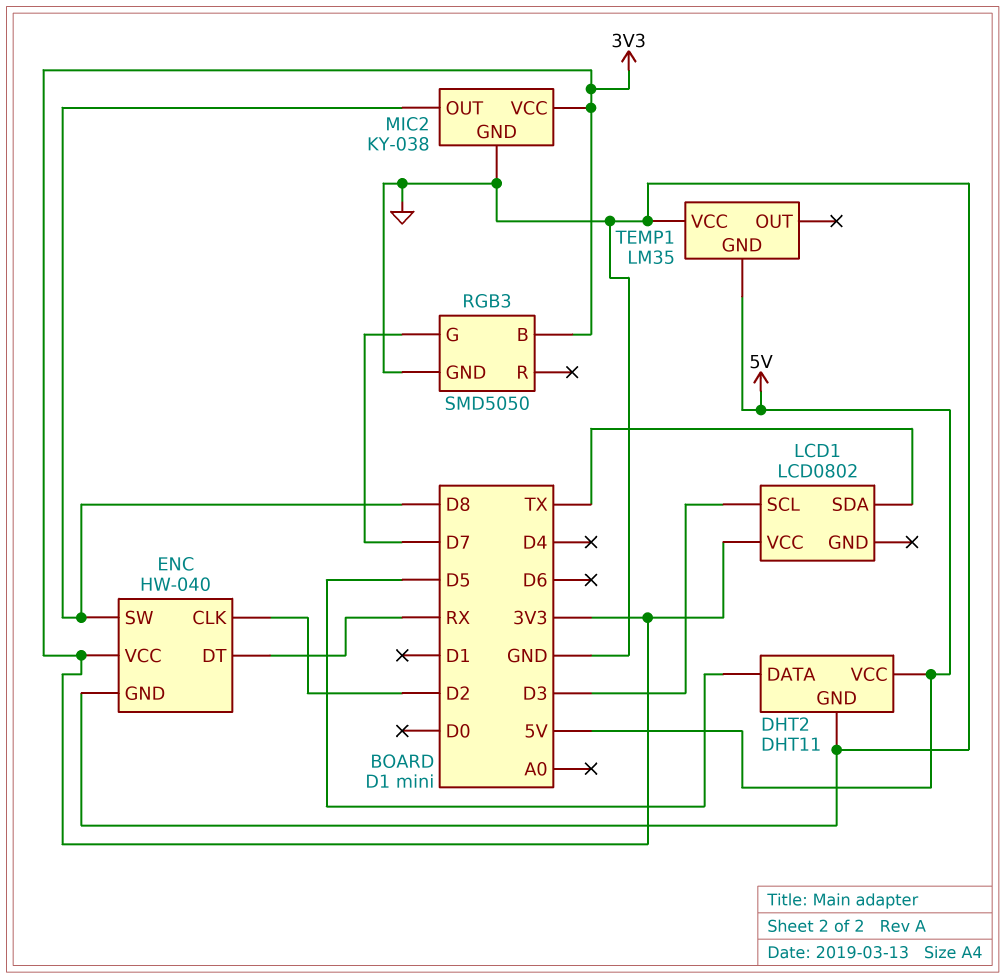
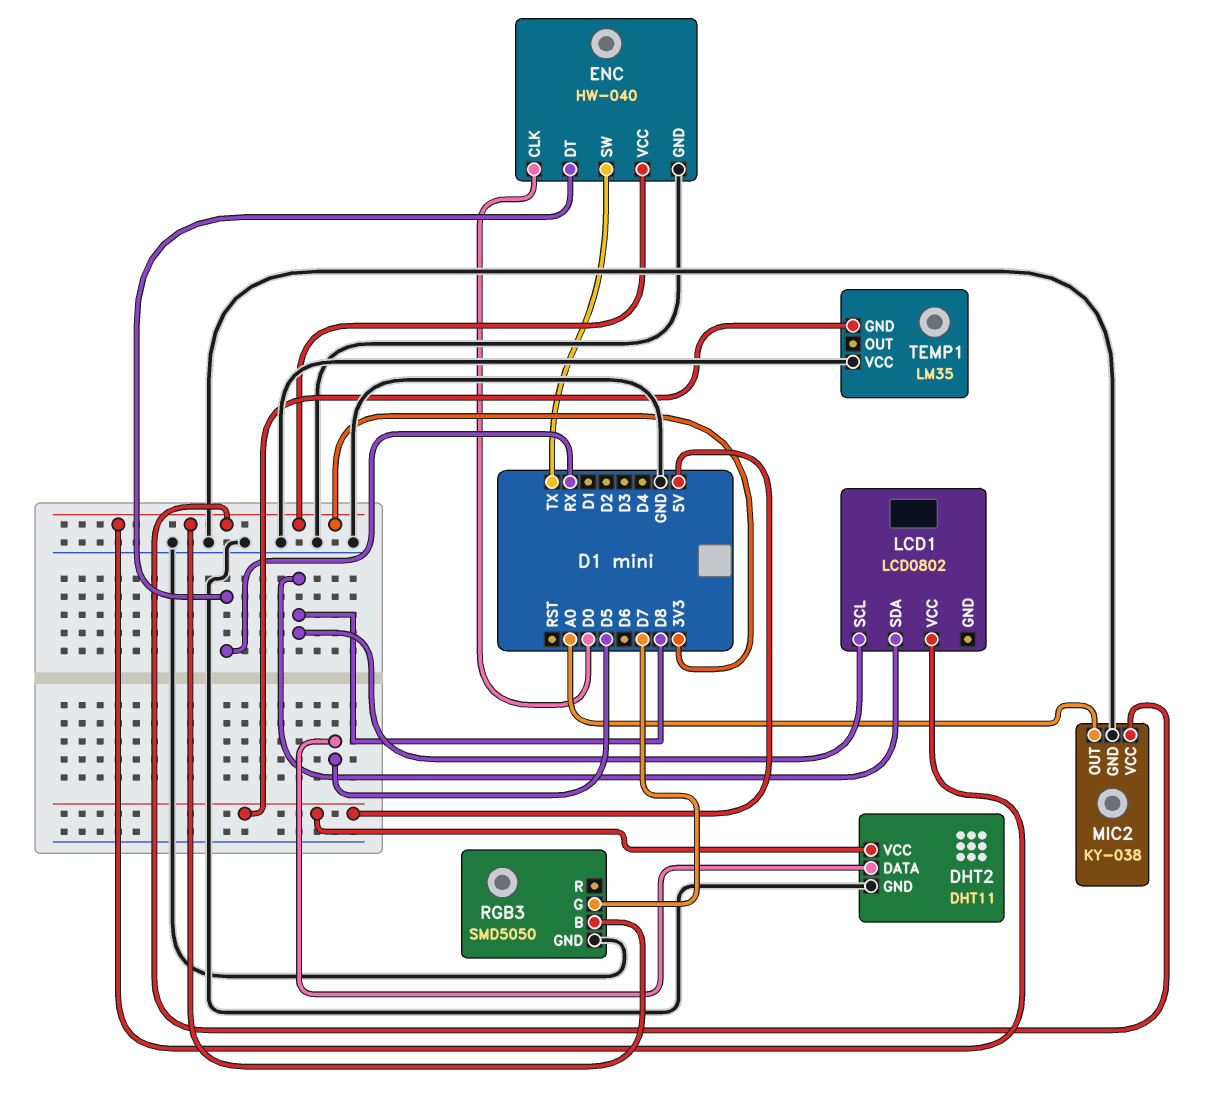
ENC pin CLK: D2 -> D0
ENC pin SW: D8 -> TX
LCD1 pin SCL: D3 -> D8
LCD1 pin SDA: TX -> D8
MIC2 pin OUT: D8 -> A0

